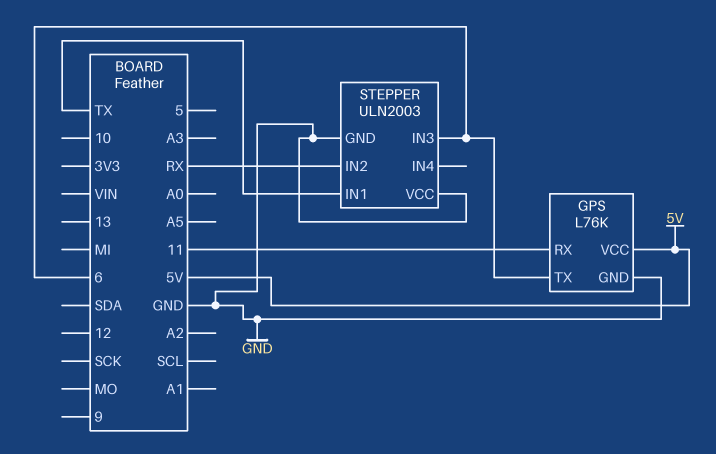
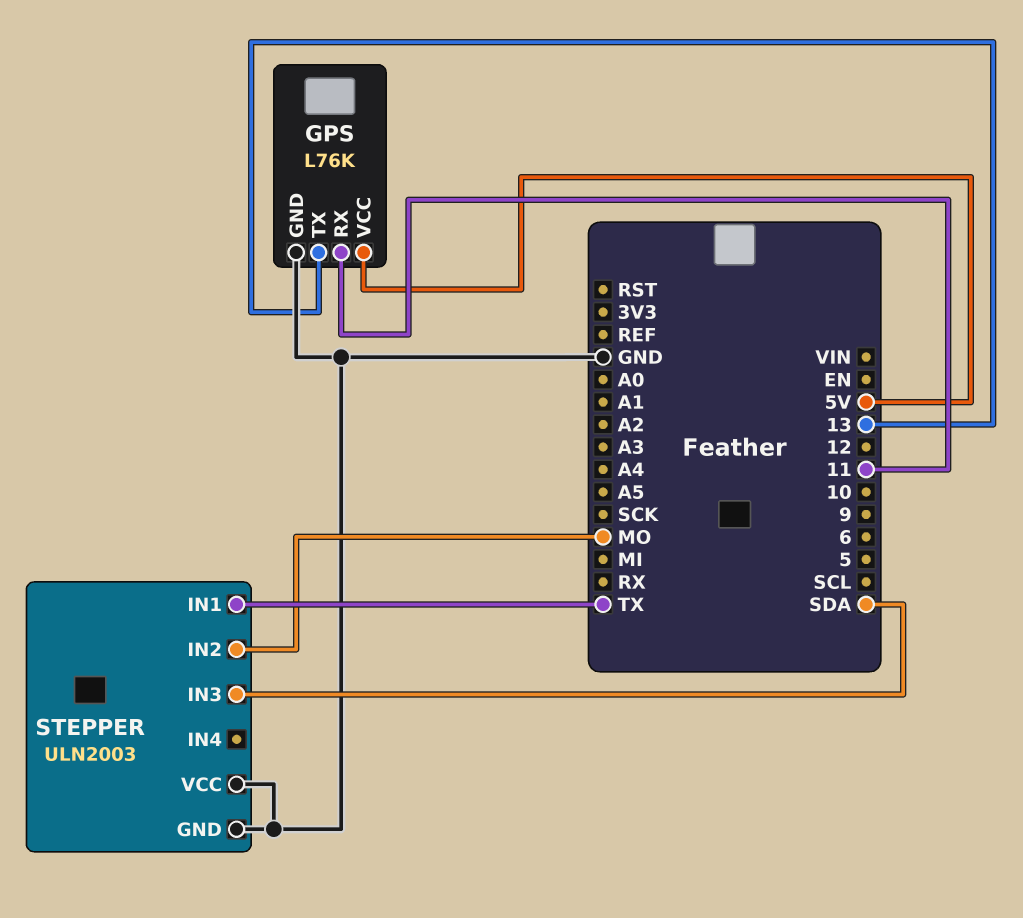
GPS pin TX: 6 -> 13
STEPPER pin IN2: RX -> MO
STEPPER pin IN3: 6 -> SDA

